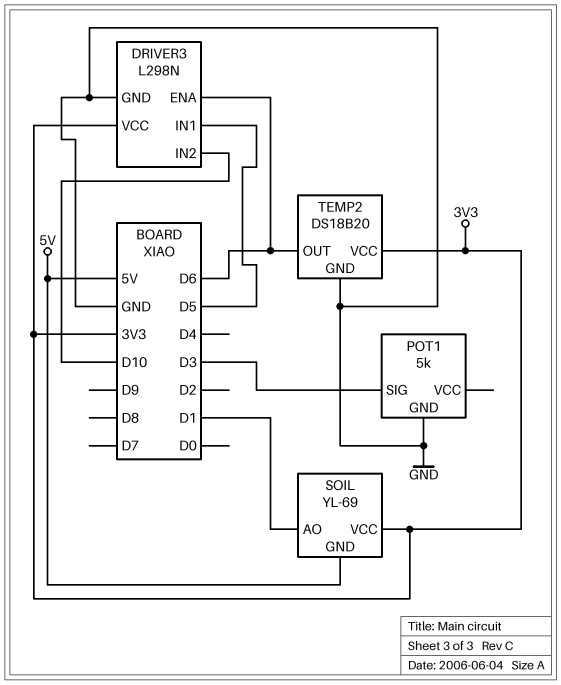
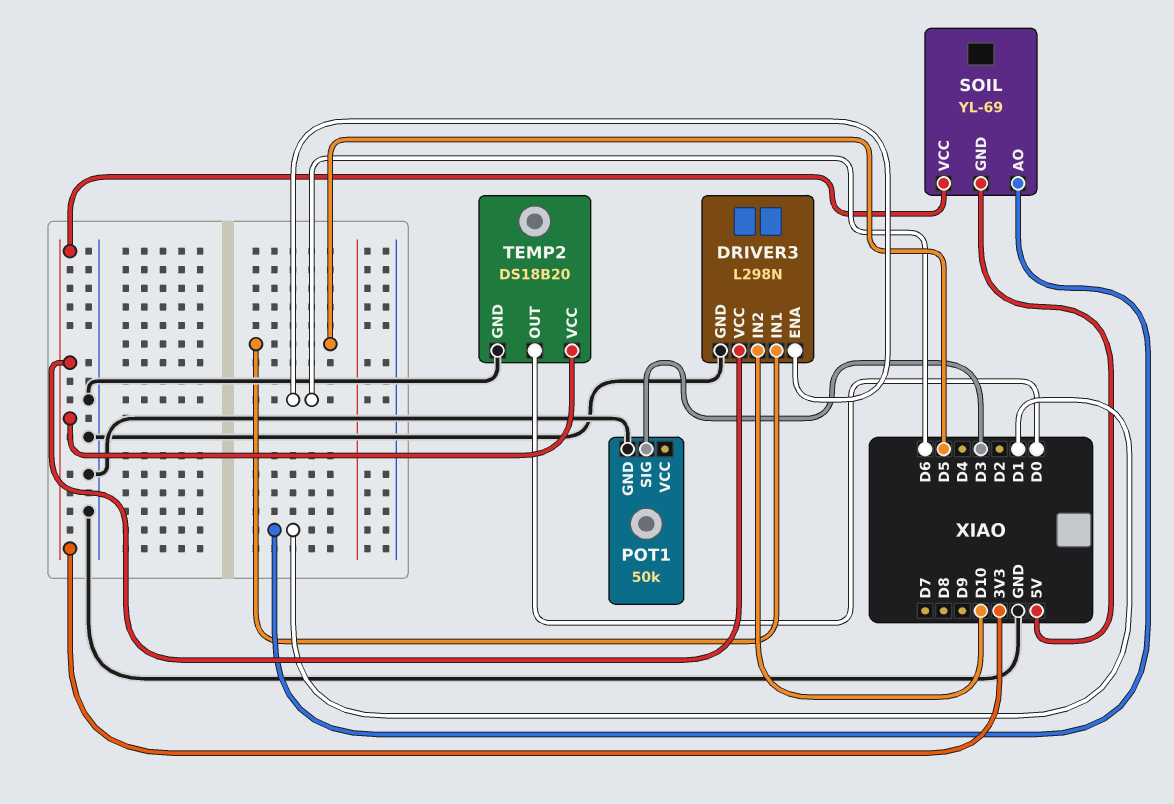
POT1: 5k -> 50k
TEMP2 pin OUT: D6 -> D0

